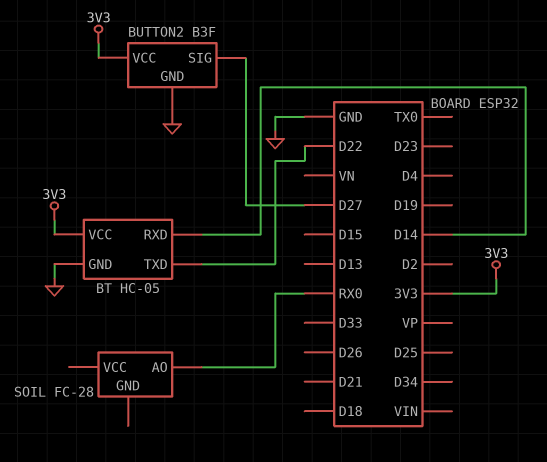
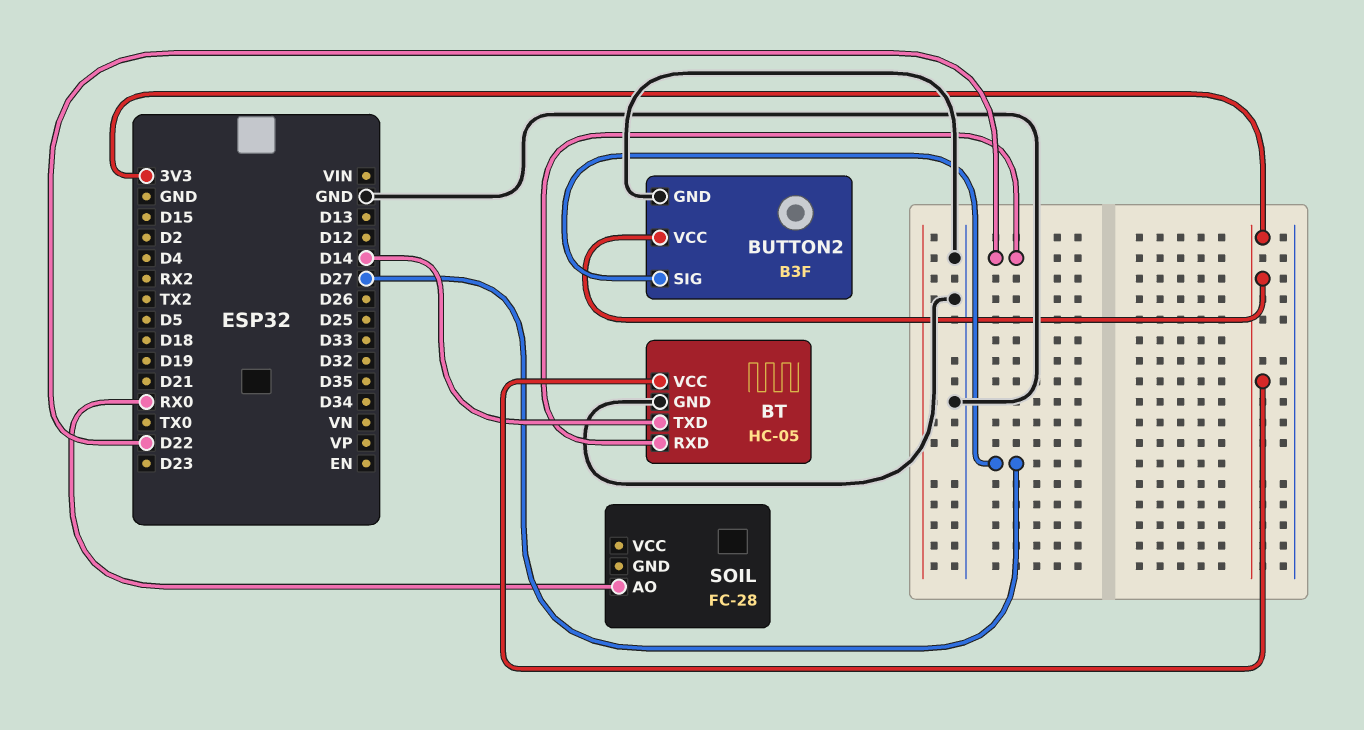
BT pin RXD: D14 -> D22
BT pin TXD: D22 -> D14

